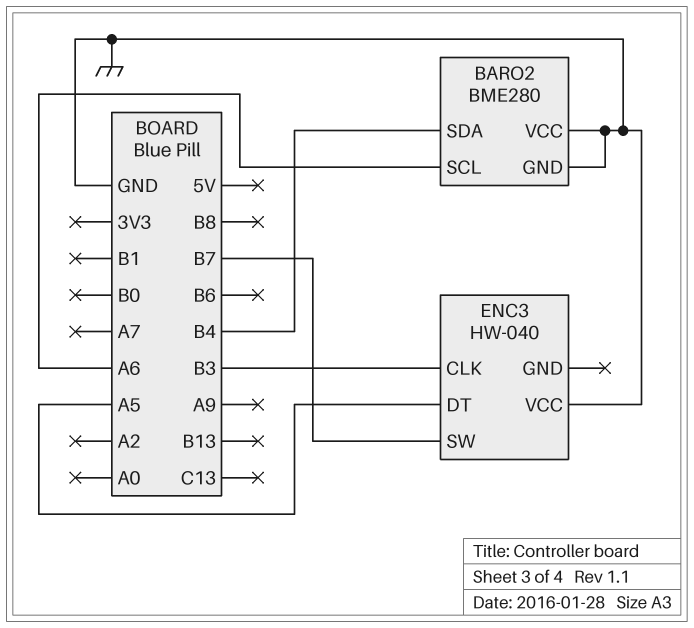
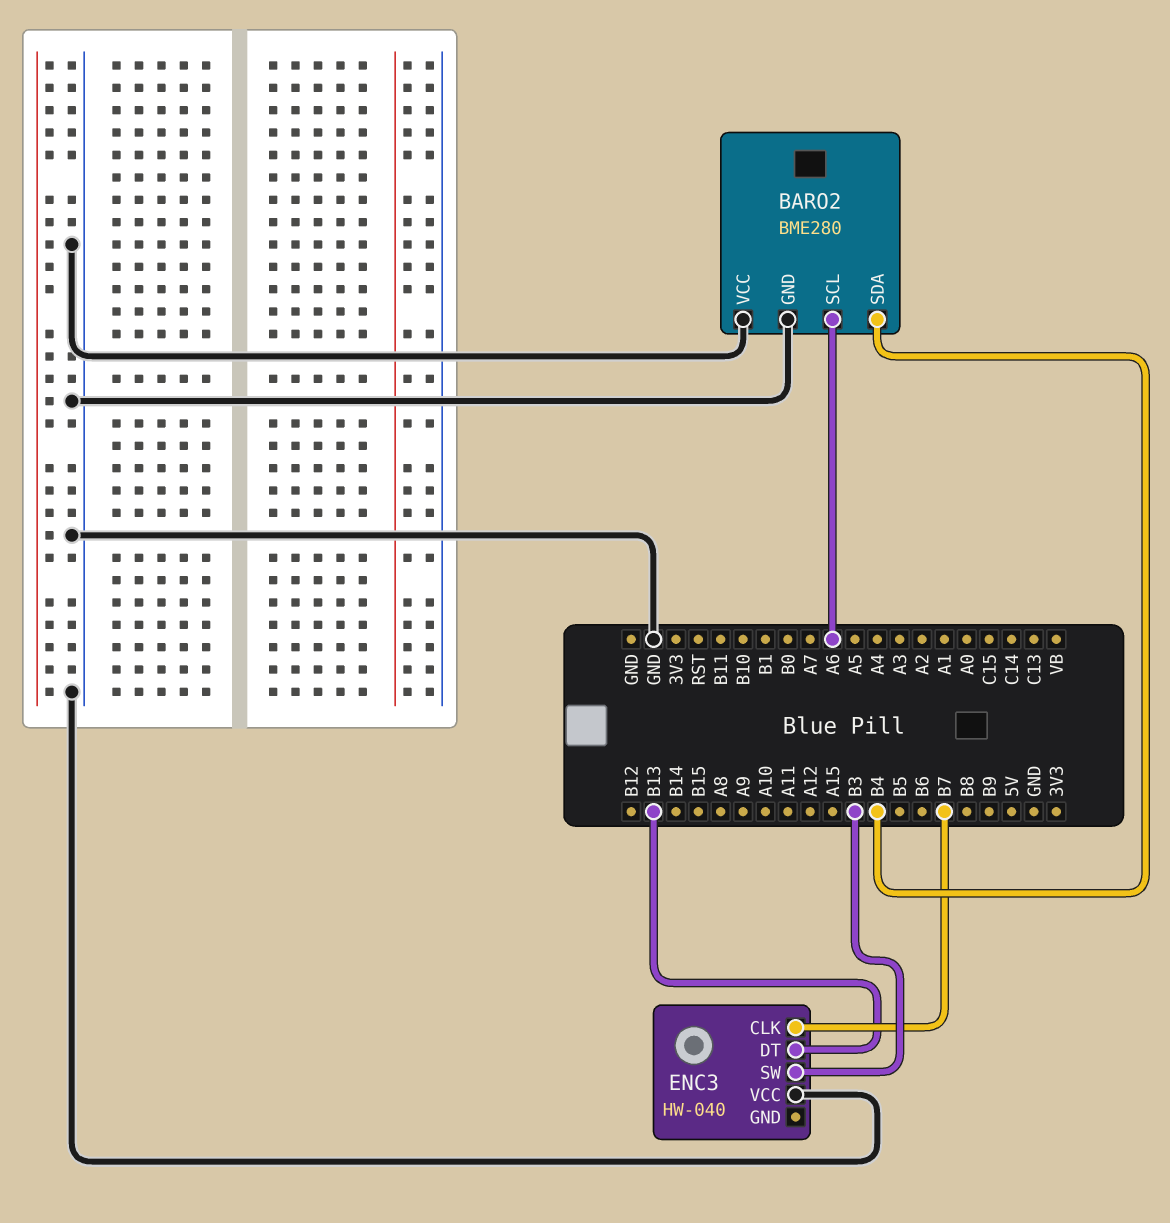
ENC3 pin CLK: B3 -> B7
ENC3 pin DT: A5 -> B13
ENC3 pin SW: B7 -> B3

